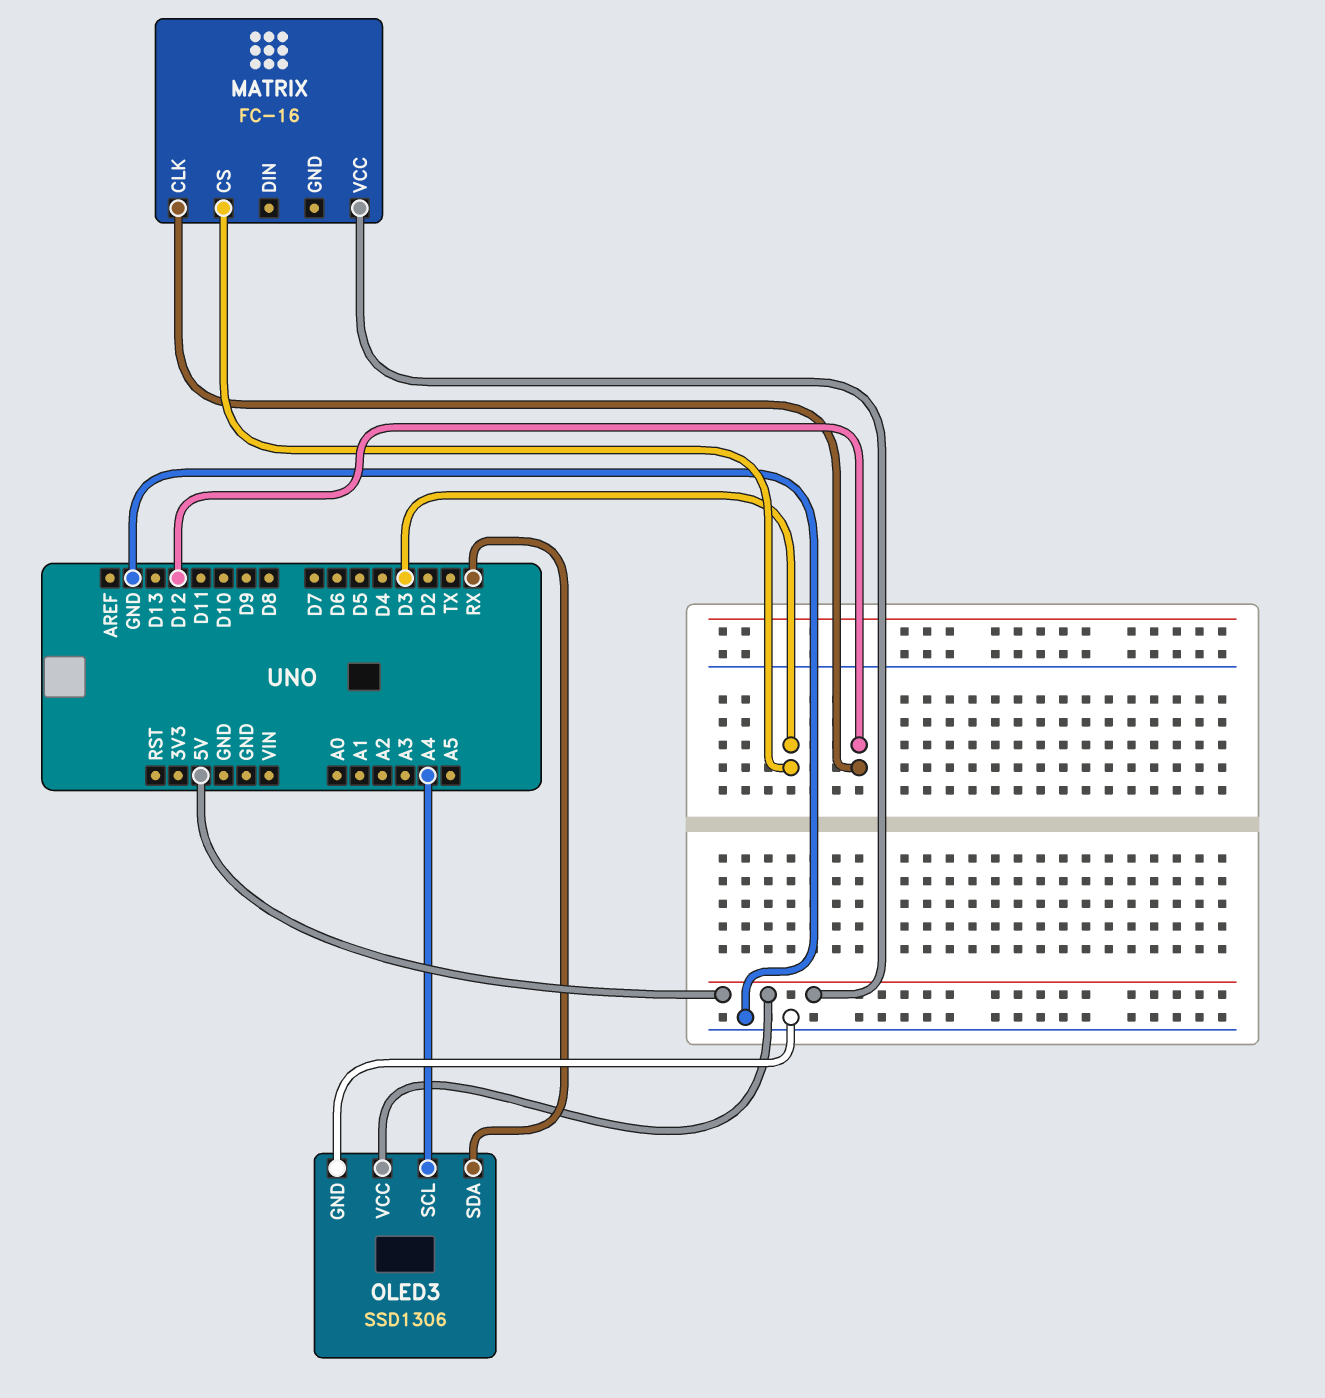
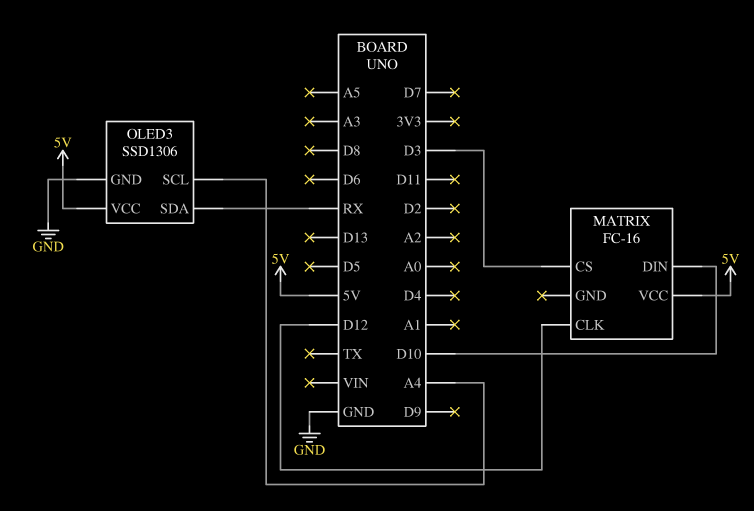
MATRIX pin DIN: none -> D10

